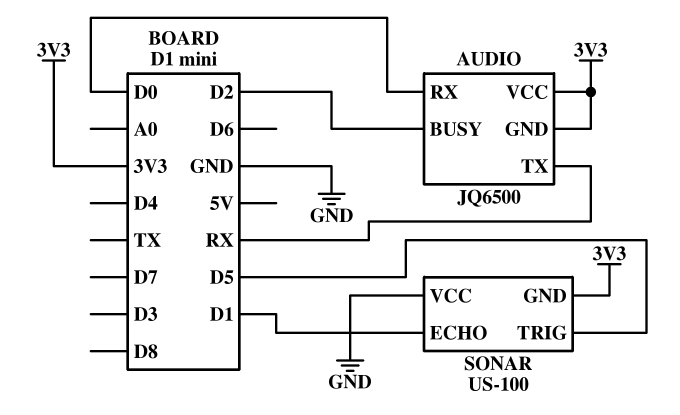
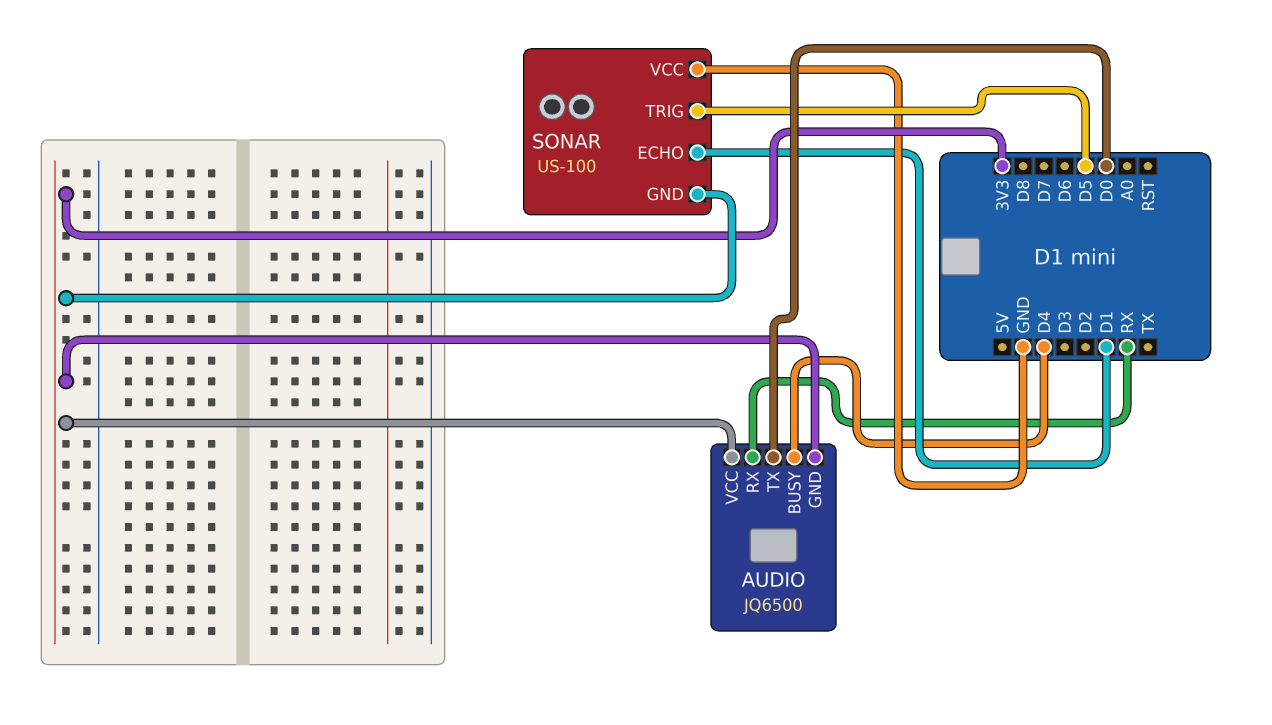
AUDIO pin BUSY: D2 -> D4
AUDIO pin RX: D0 -> RX
AUDIO pin TX: RX -> D0

